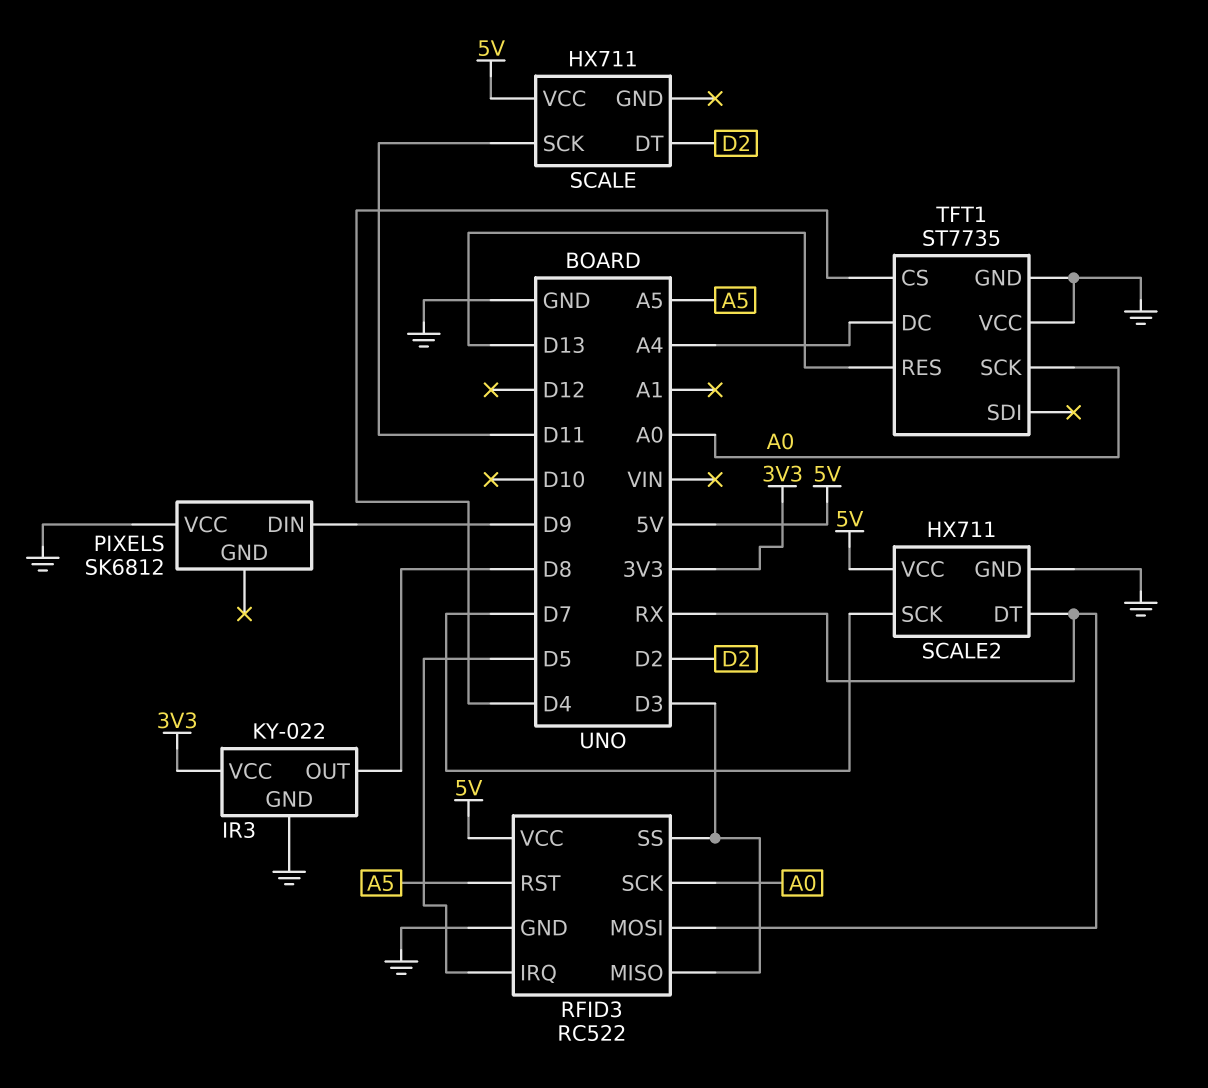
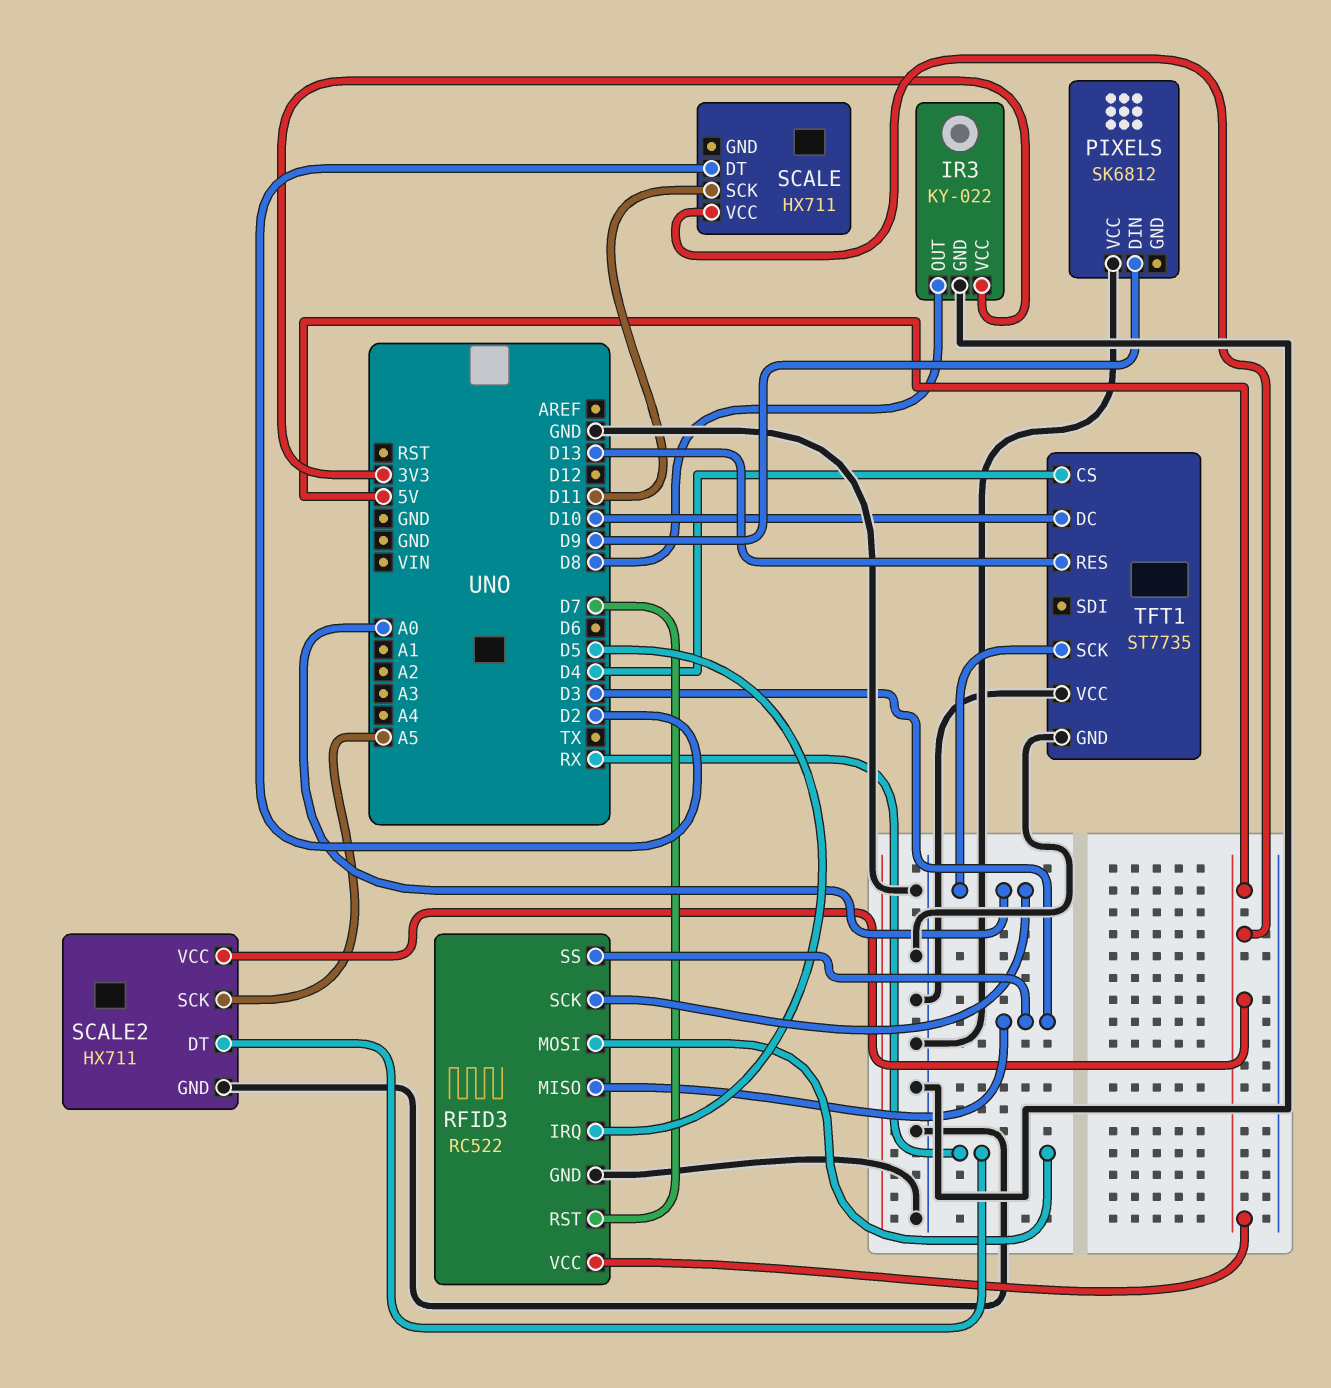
RFID3 pin RST: A5 -> D7
SCALE2 pin SCK: D7 -> A5
TFT1 pin DC: A4 -> D10

